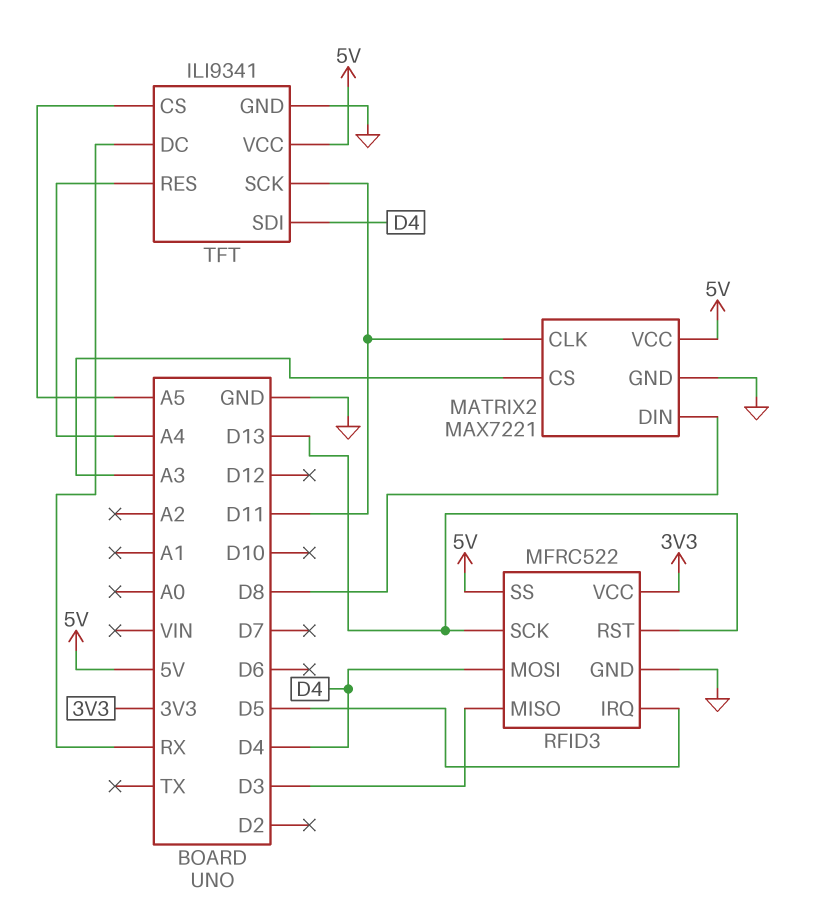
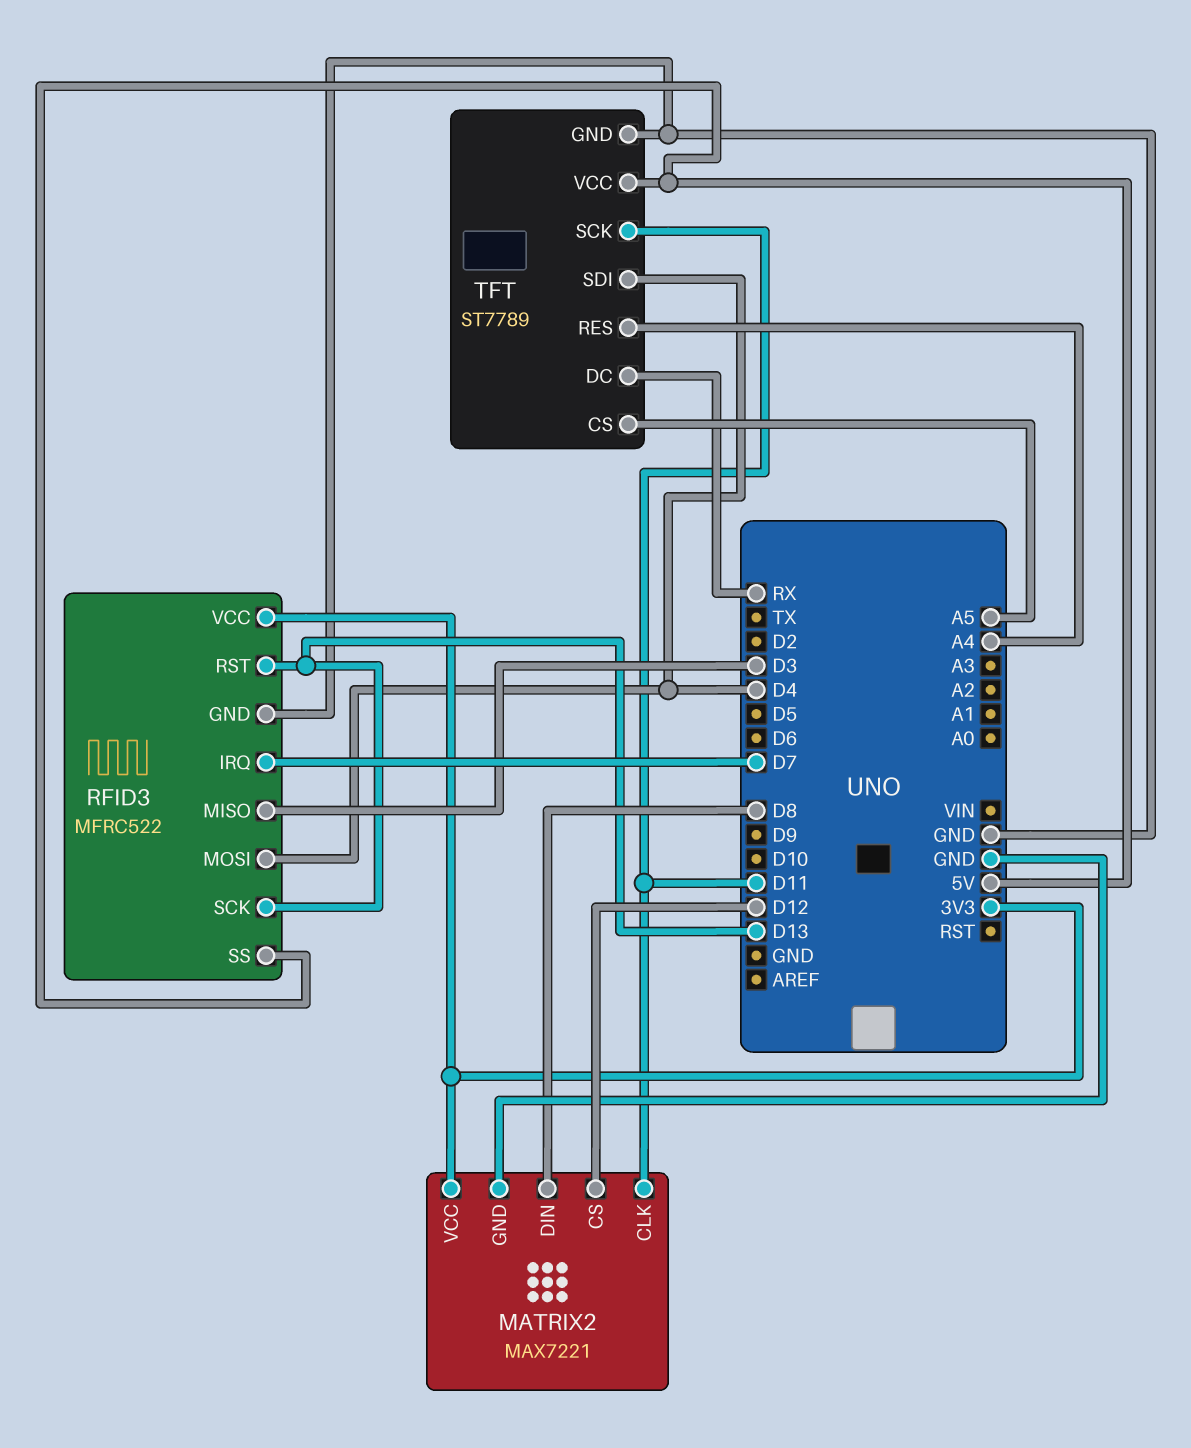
MATRIX2 pin CS: A3 -> D12
MATRIX2 pin VCC: 5V -> 3V3
RFID3 pin IRQ: D5 -> D7
TFT: ILI9341 -> ST7789

